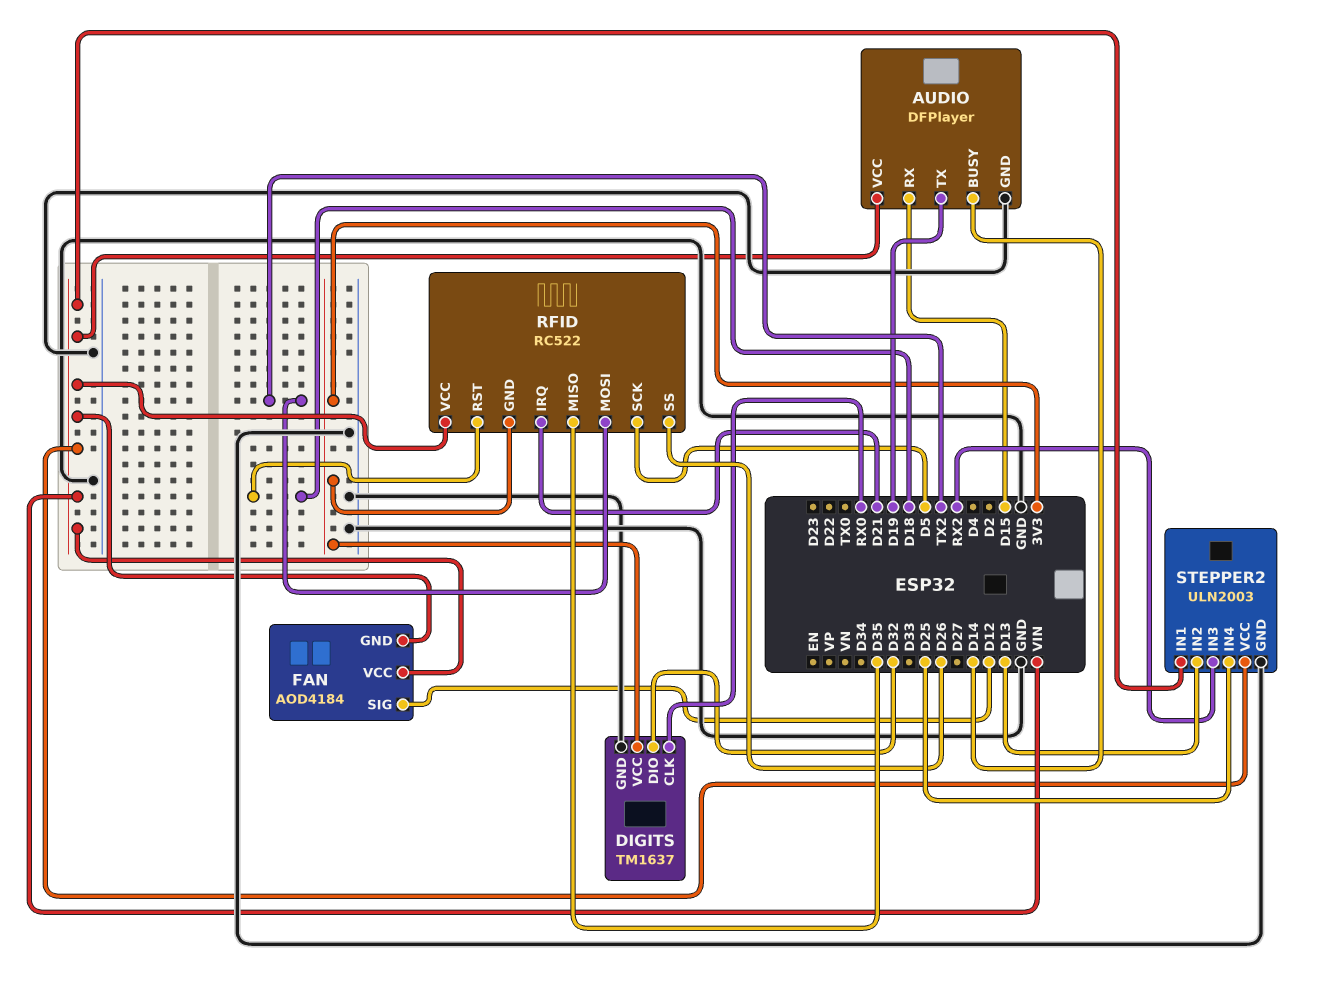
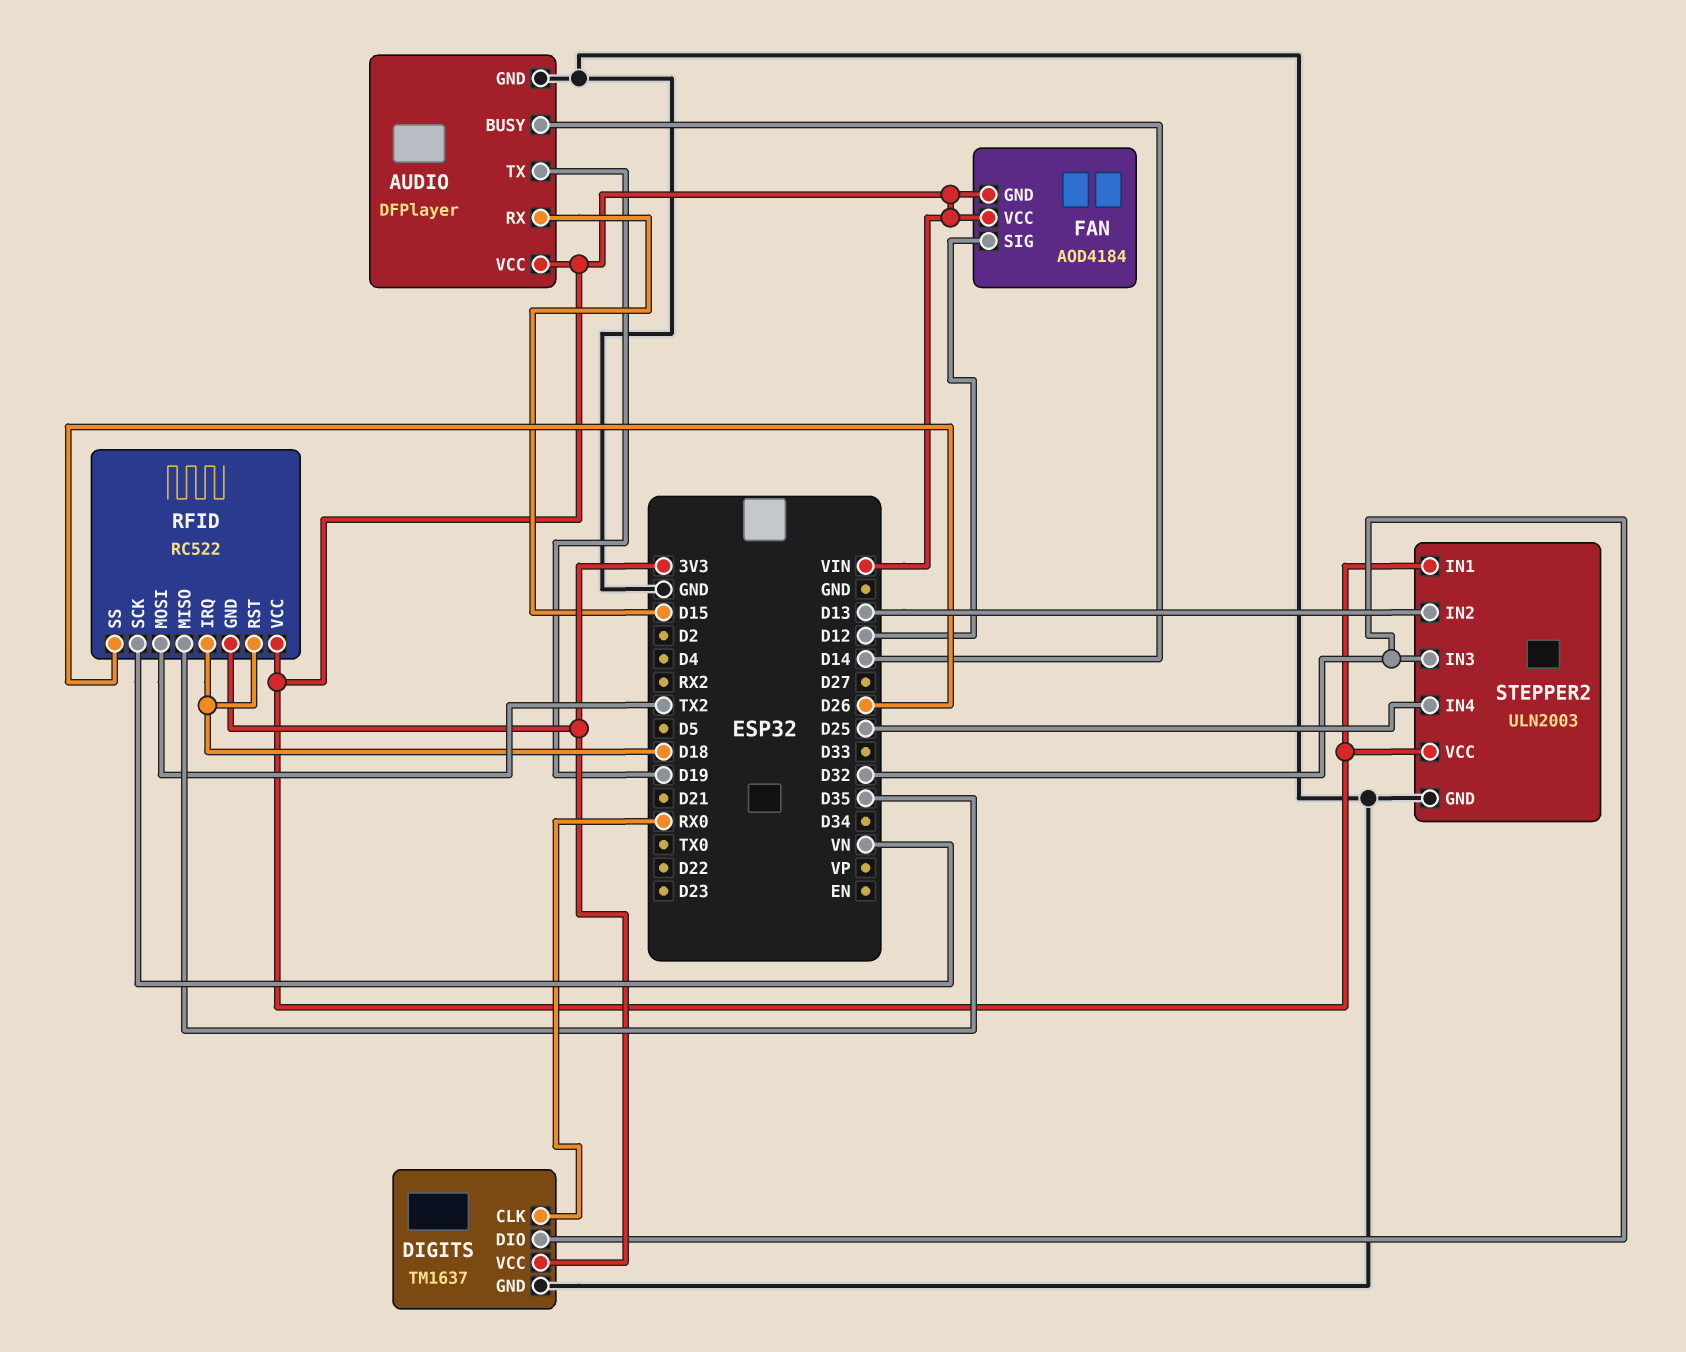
RFID pin IRQ: D21 -> D18
RFID pin SCK: D5 -> VN
STEPPER2 pin IN3: RX2 -> D32

